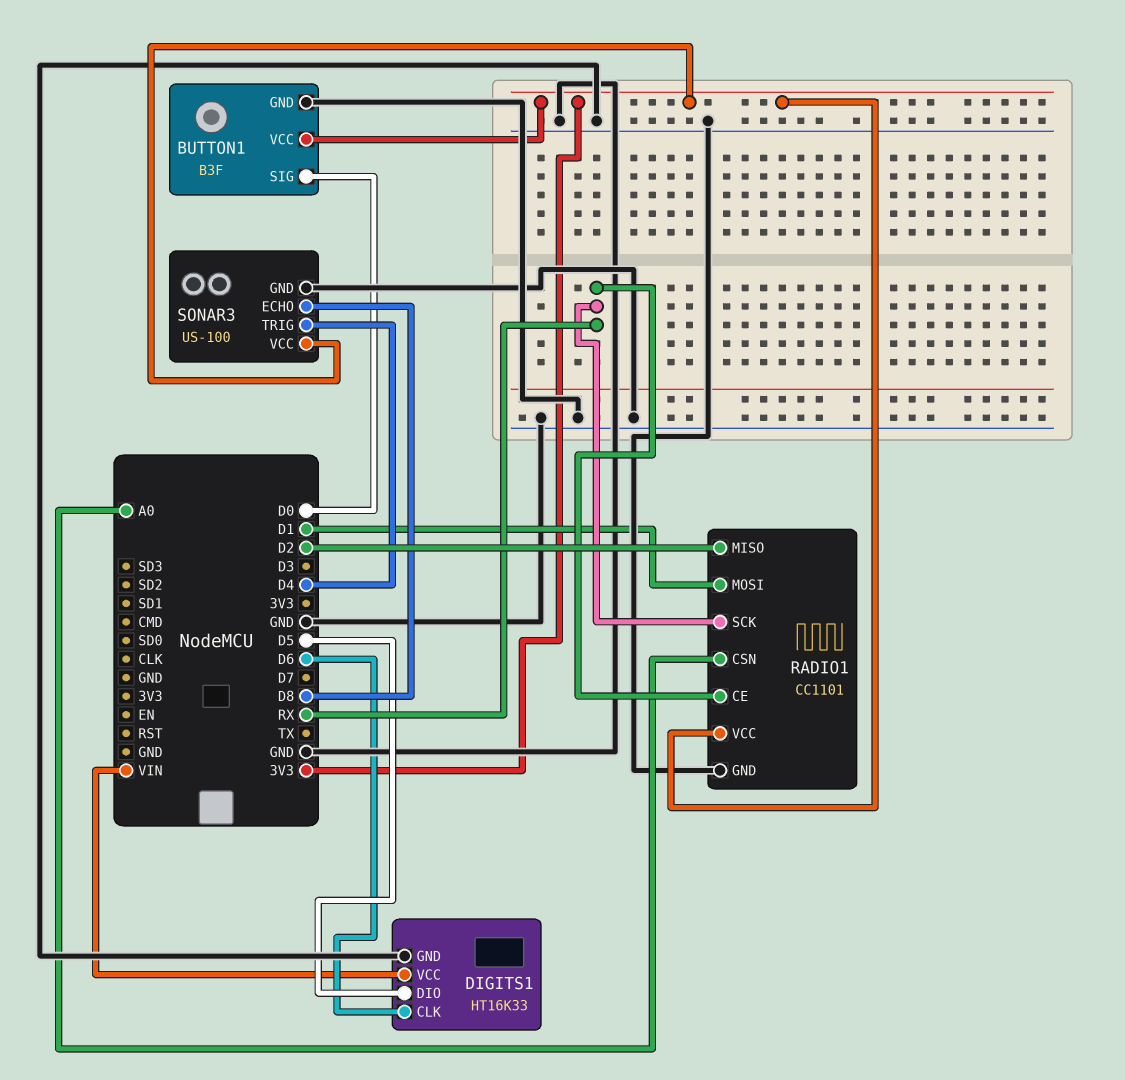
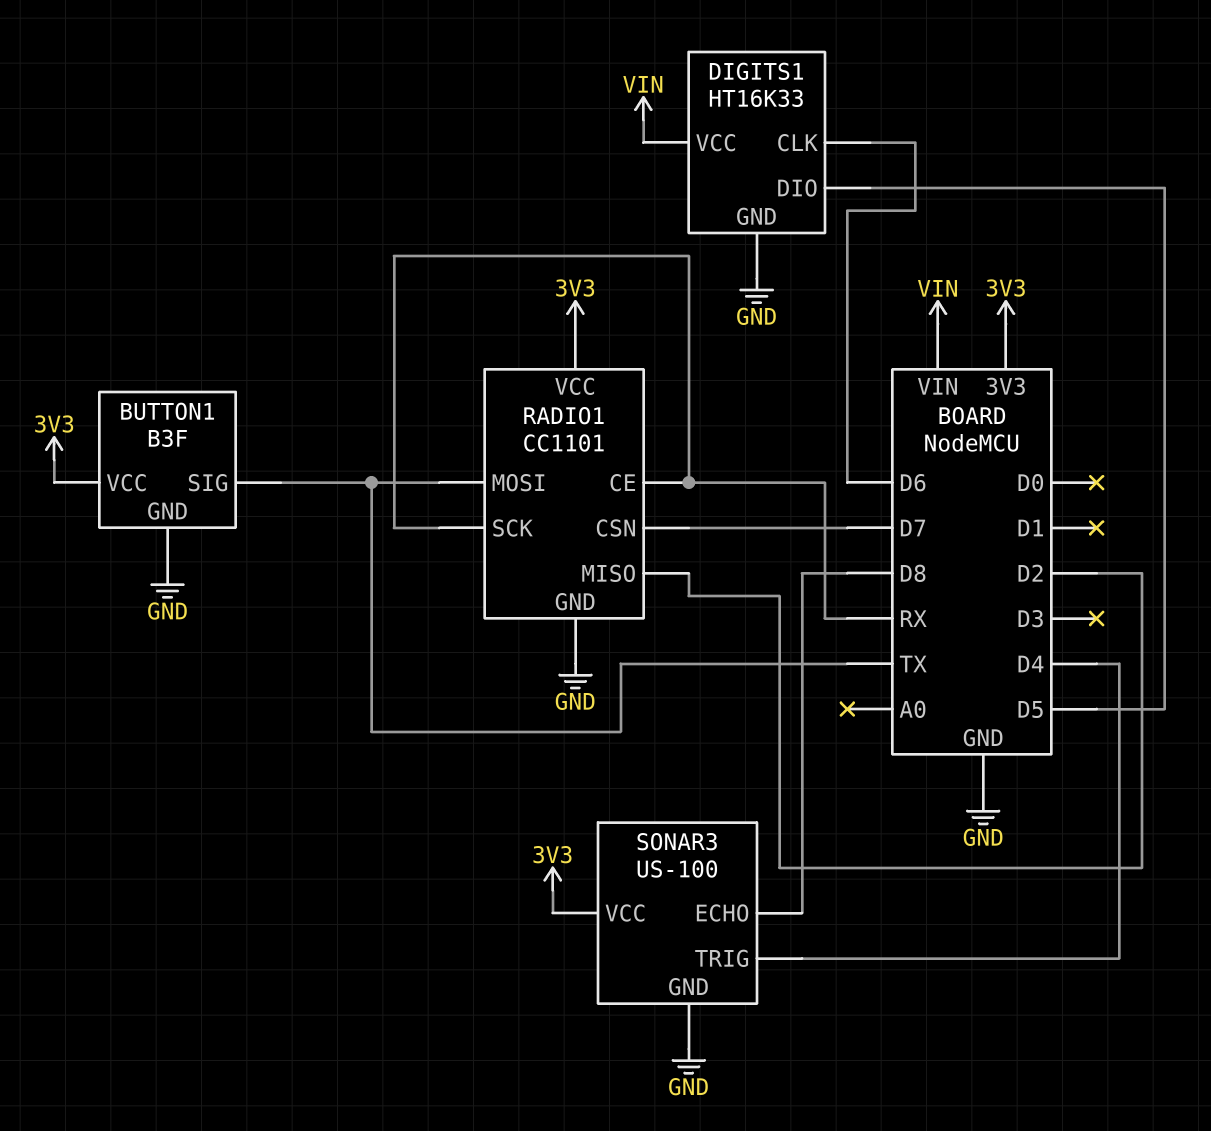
BUTTON1 pin SIG: D0 -> TX
RADIO1 pin CSN: A0 -> D7
RADIO1 pin MOSI: D1 -> TX

